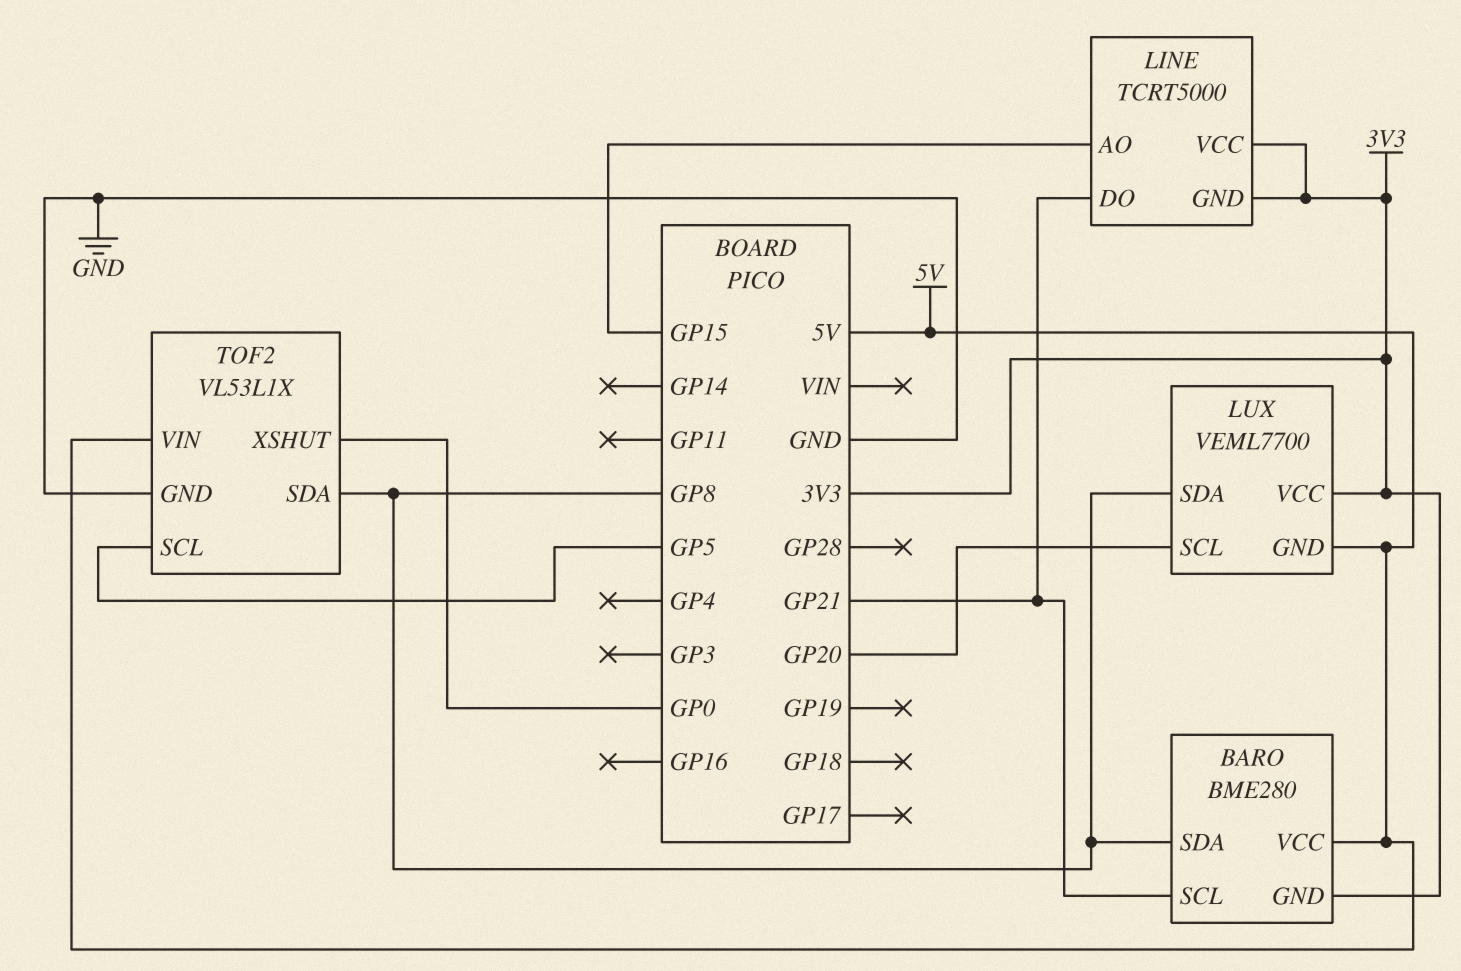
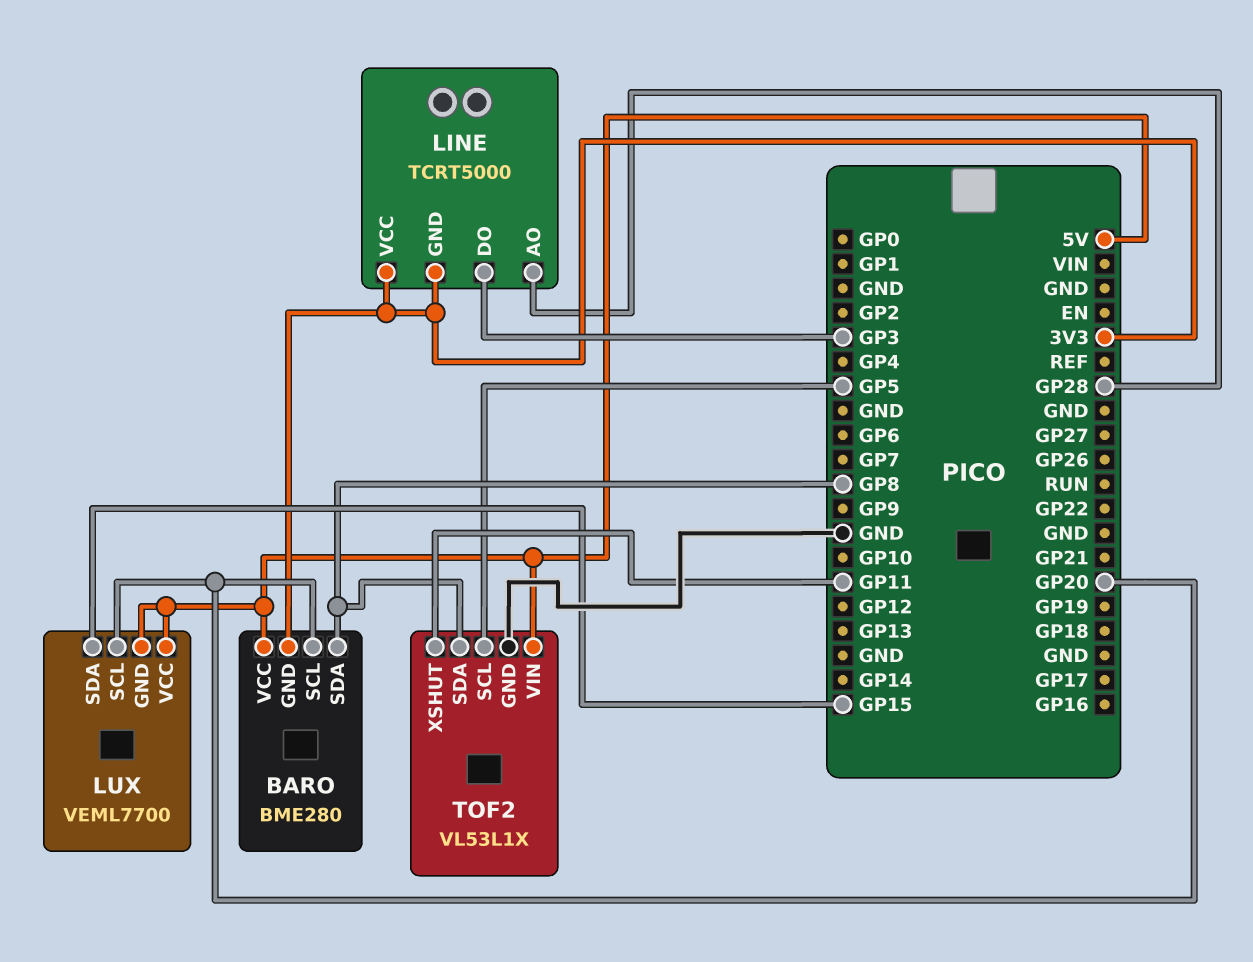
BARO pin SCL: GP21 -> GP20
LINE pin AO: GP15 -> GP28
LINE pin DO: GP21 -> GP3
LUX pin SDA: GP8 -> GP15
LUX pin VCC: 3V3 -> 5V
TOF2 pin XSHUT: GP0 -> GP11

